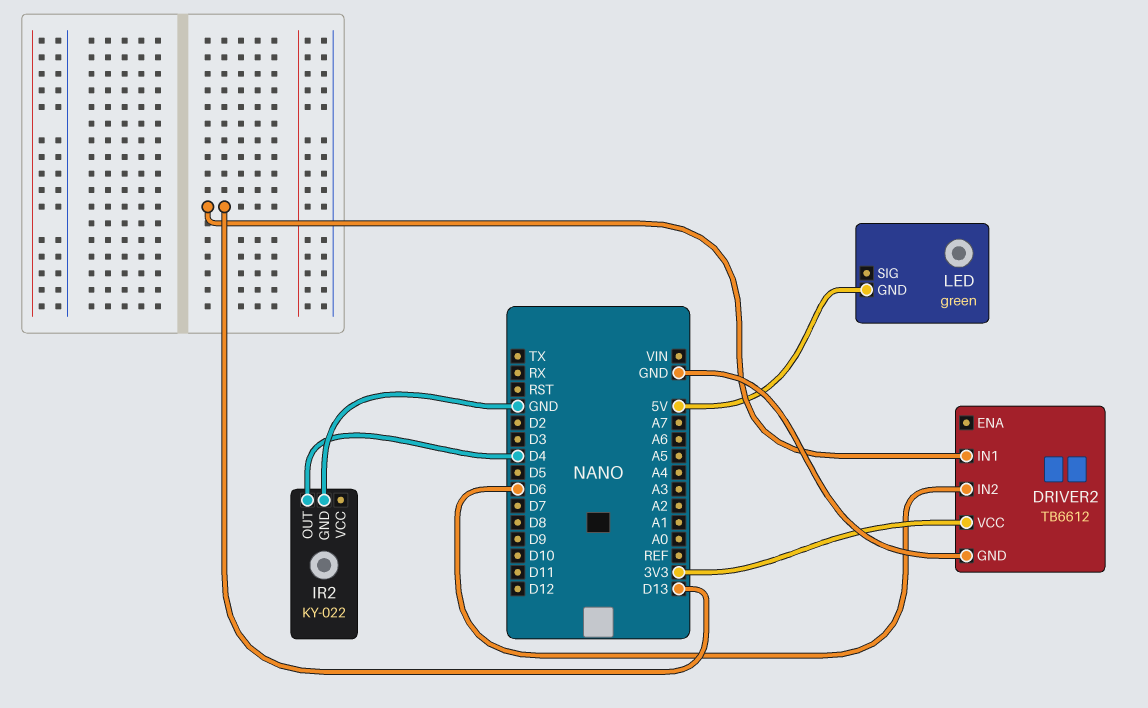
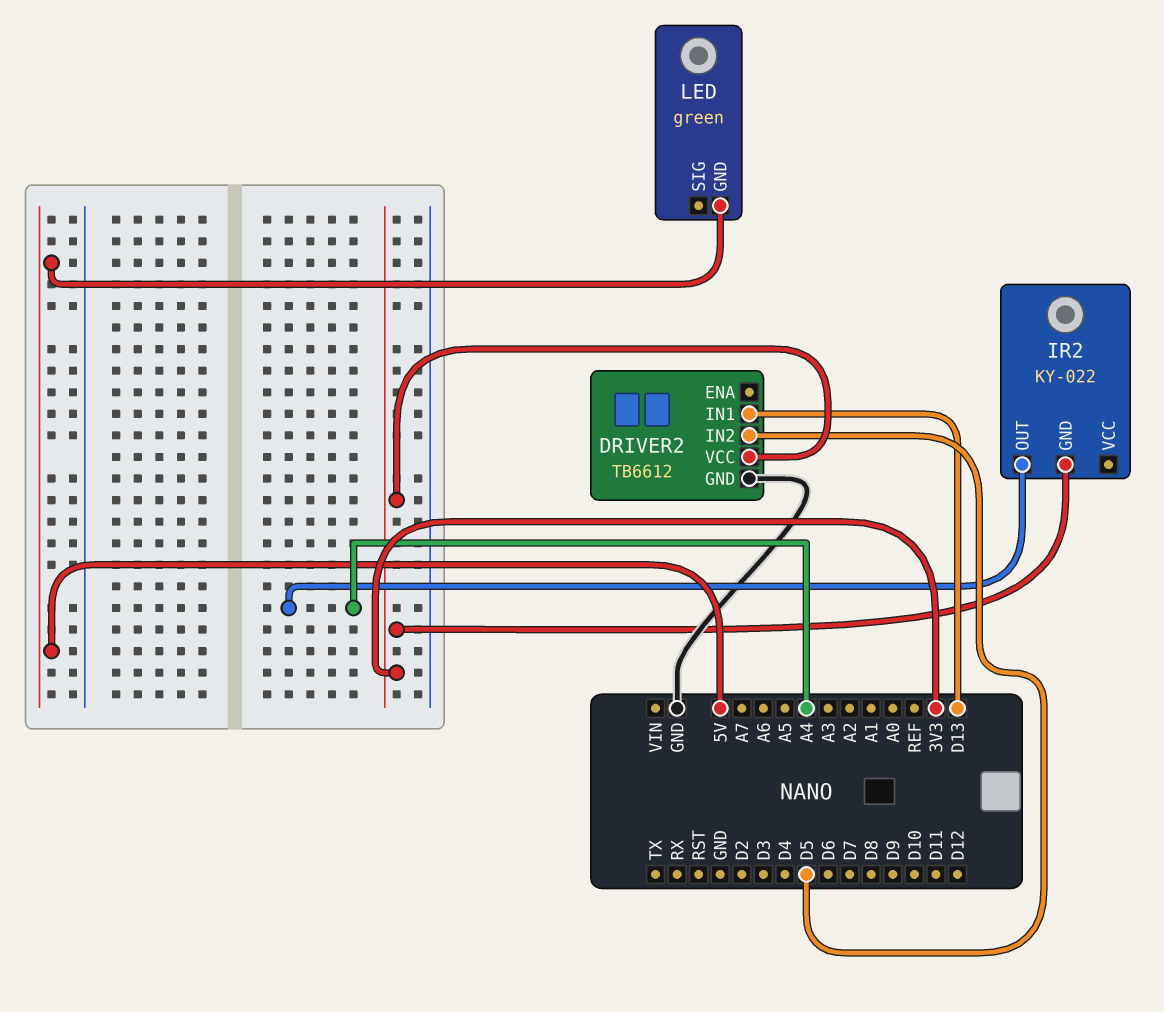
DRIVER2 pin IN2: D6 -> D5
IR2 pin GND: GND -> 3V3
IR2 pin OUT: D4 -> A4

